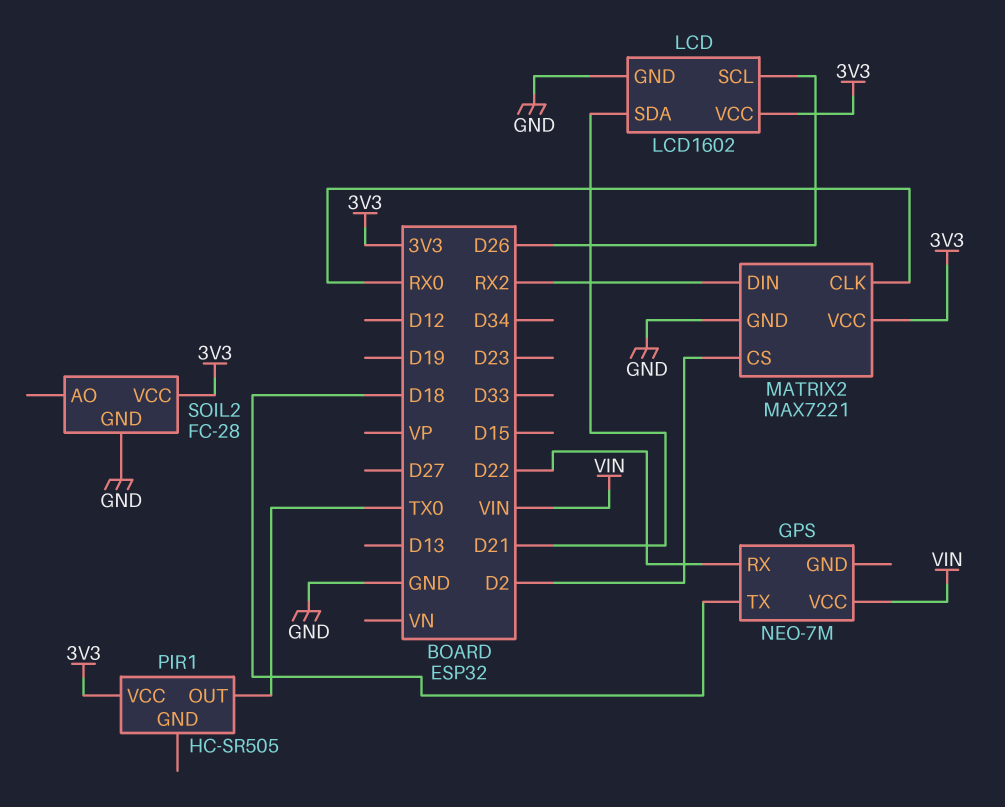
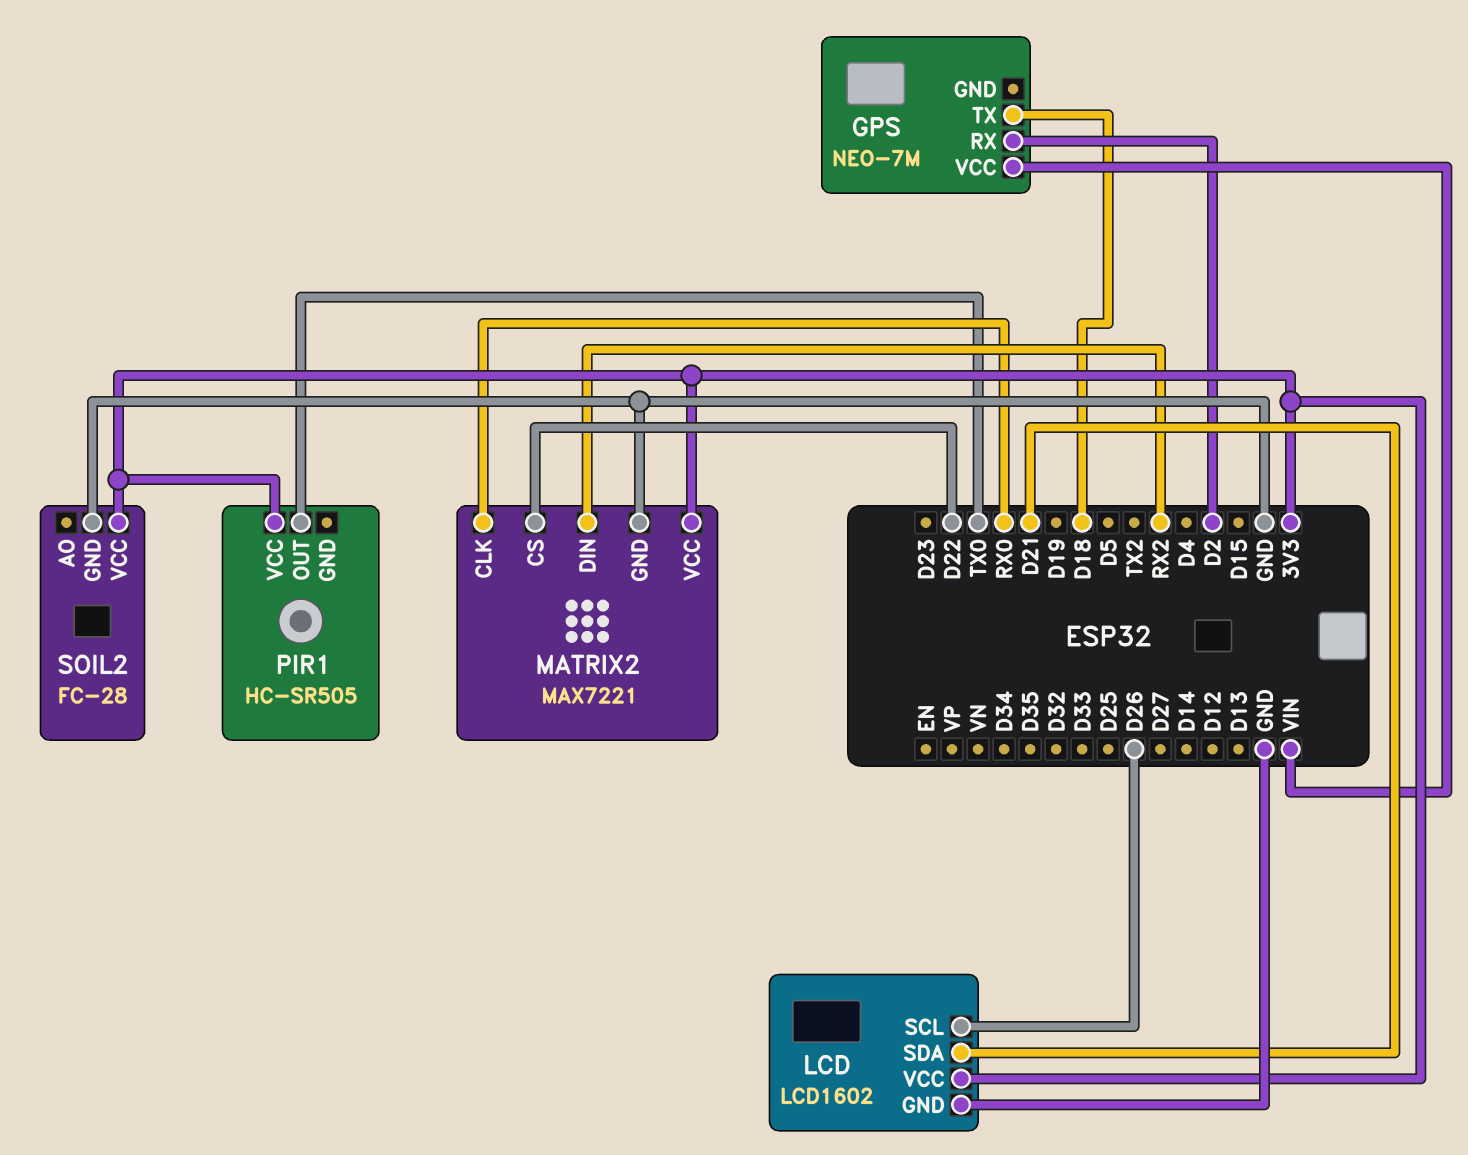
GPS pin RX: D22 -> D2
MATRIX2 pin CS: D2 -> D22

